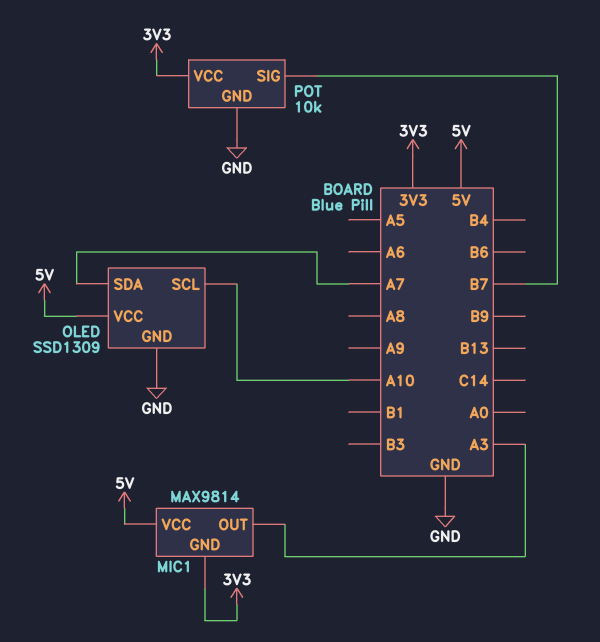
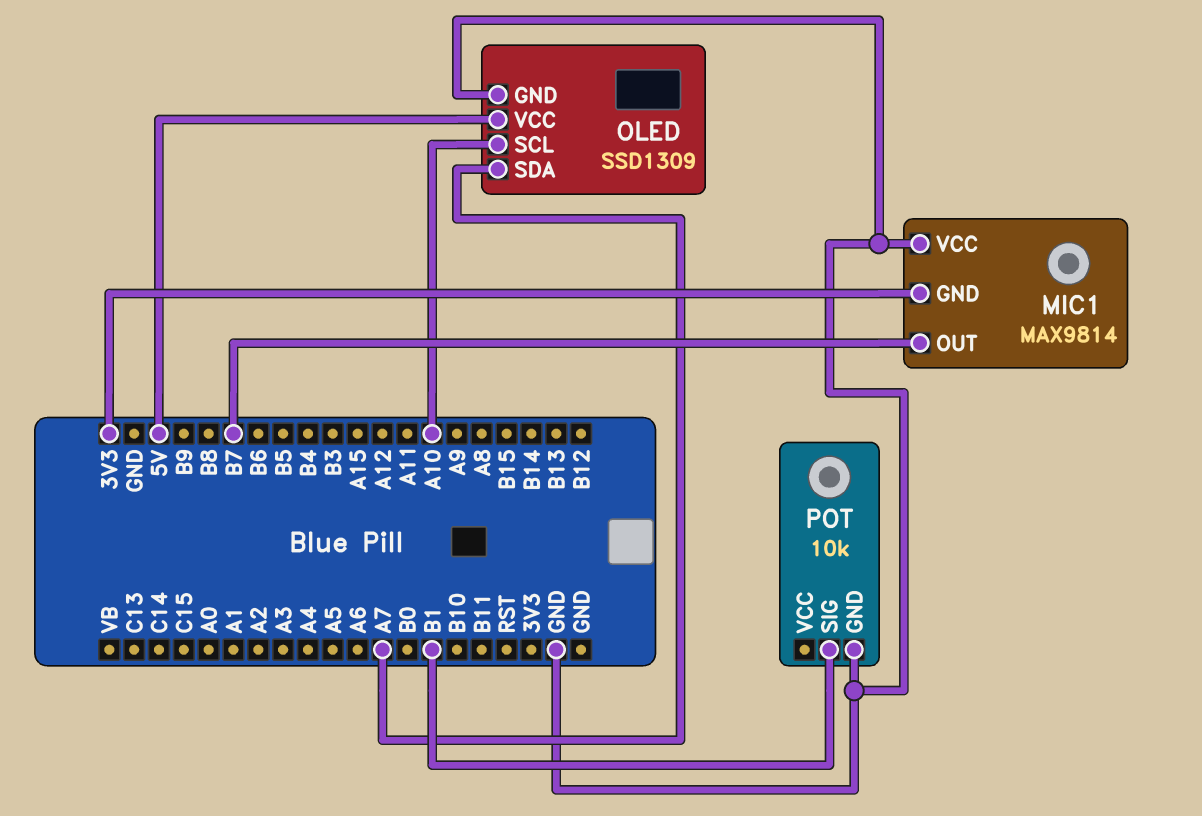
MIC1 pin OUT: A3 -> B7
MIC1 pin VCC: 5V -> GND
POT pin SIG: B7 -> B1
POT pin VCC: 3V3 -> none

